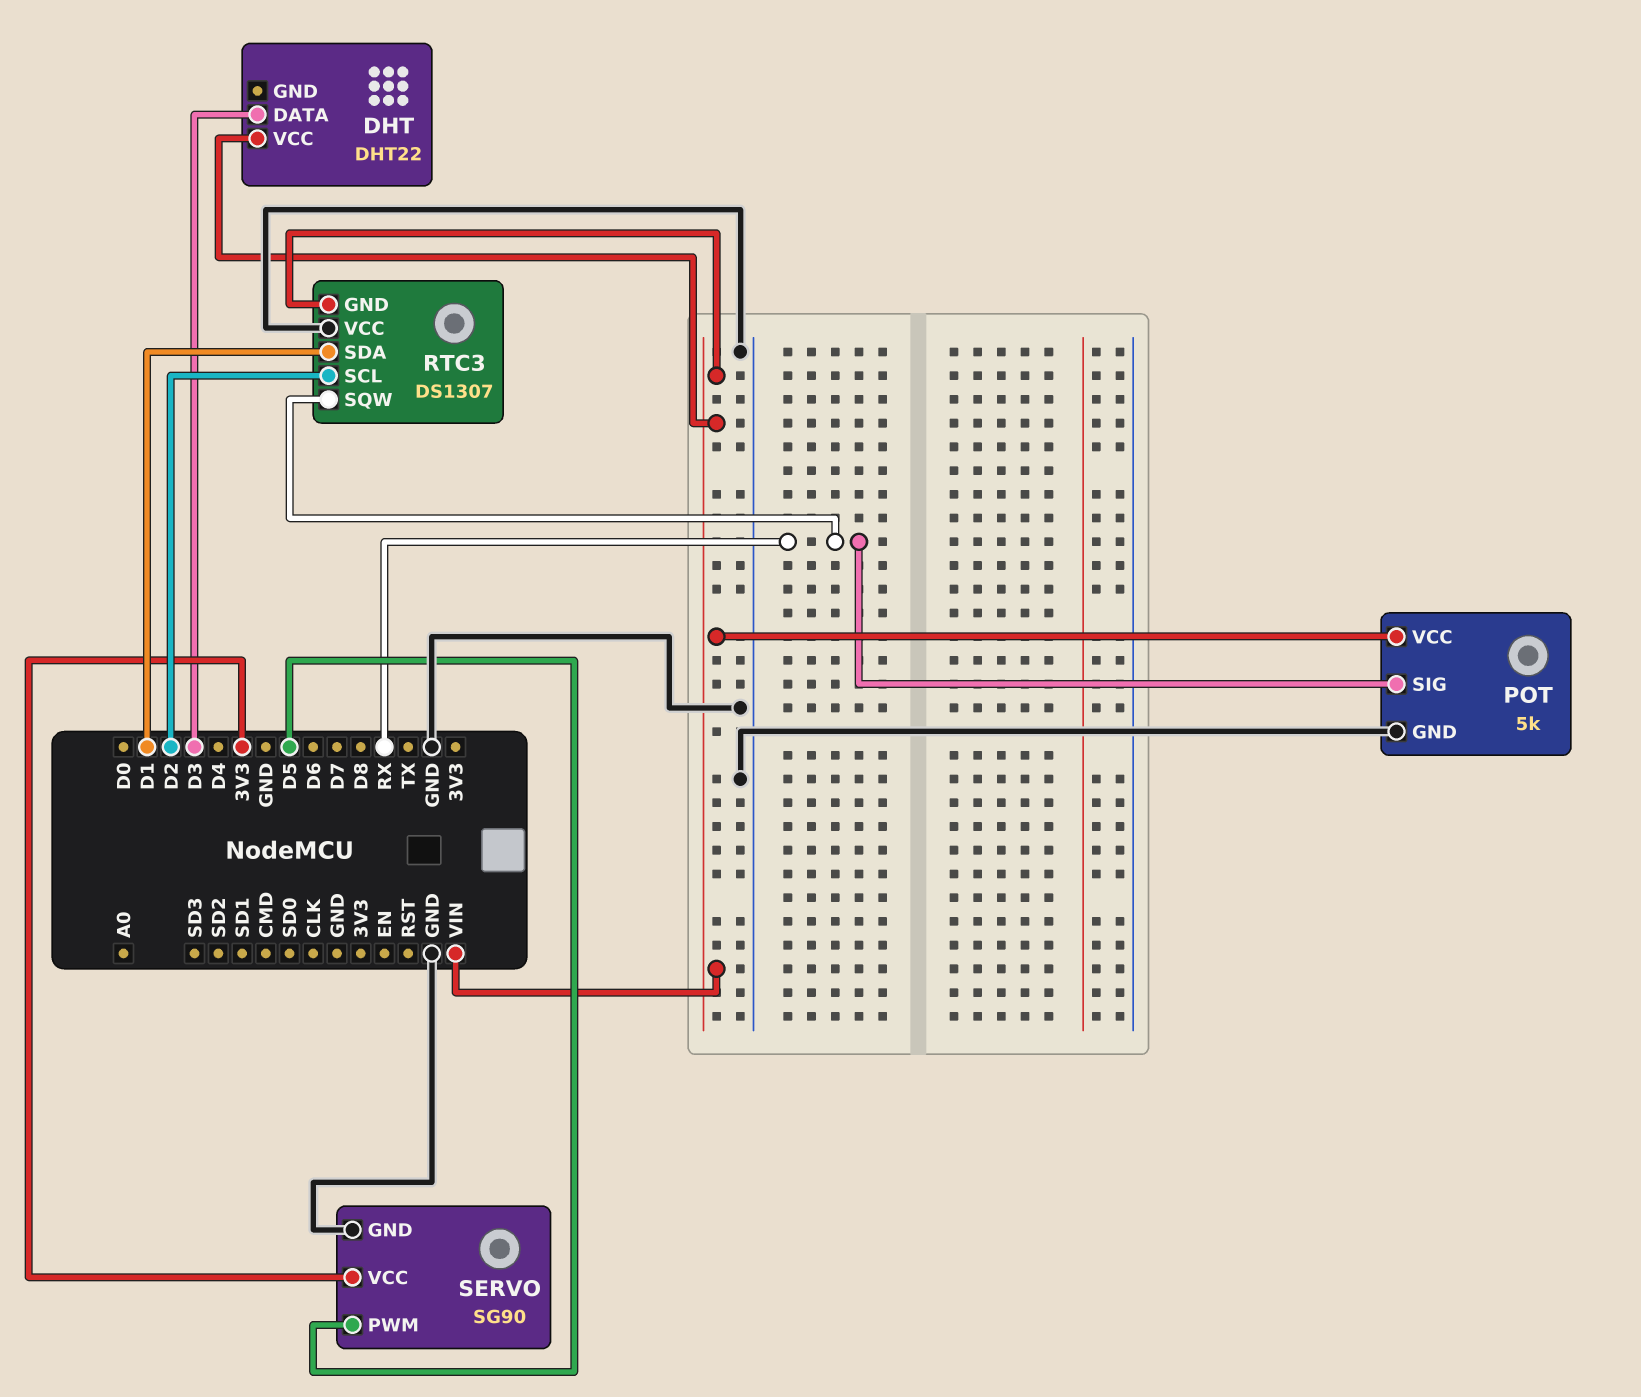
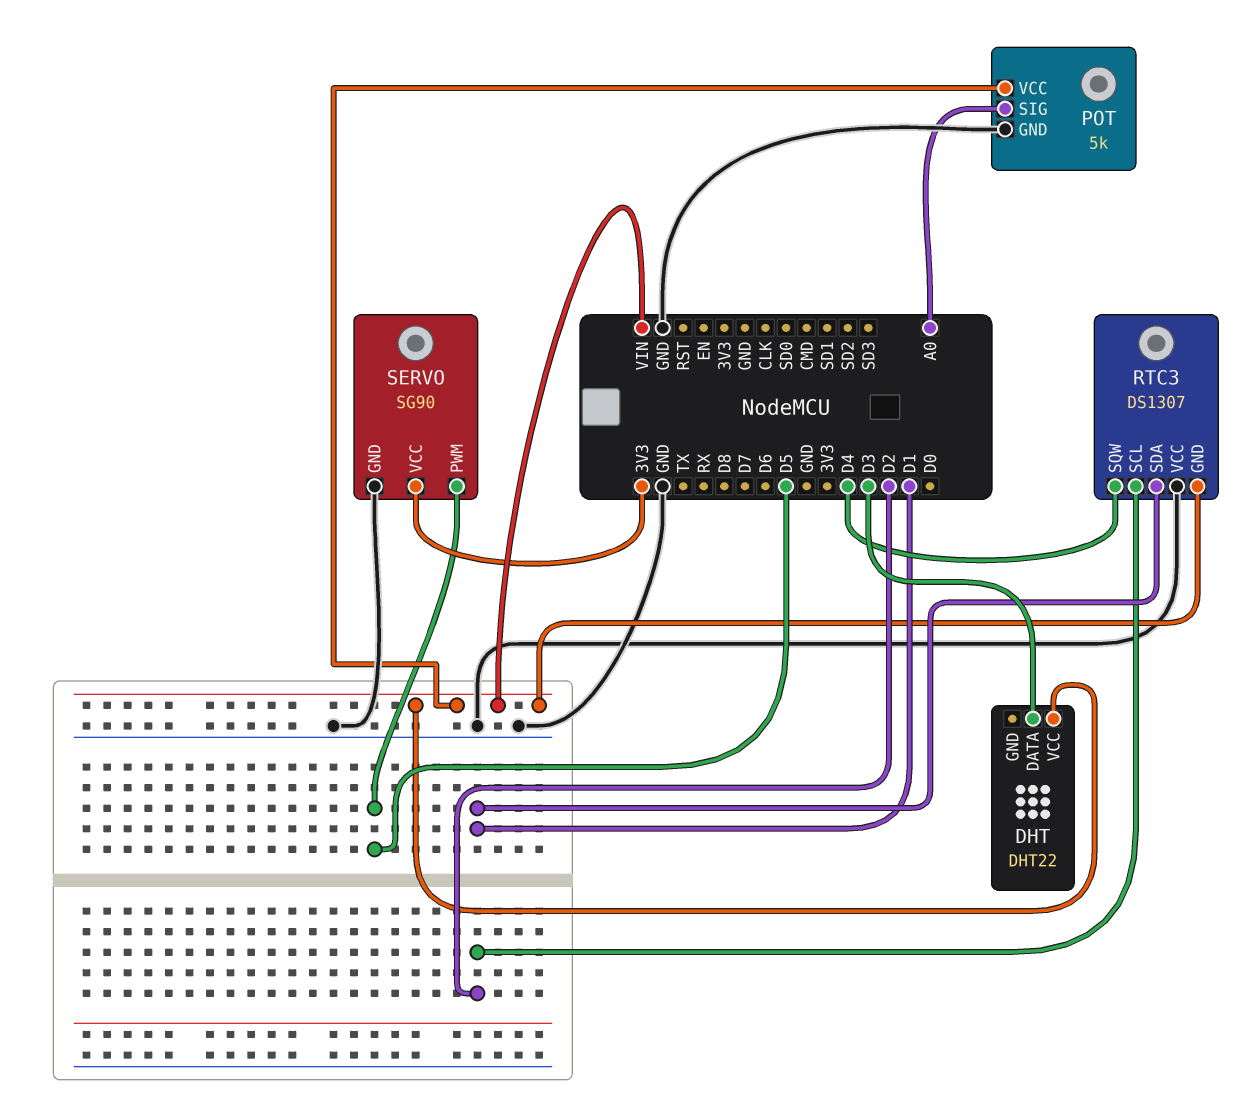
POT pin SIG: RX -> A0
RTC3 pin SQW: RX -> D4

